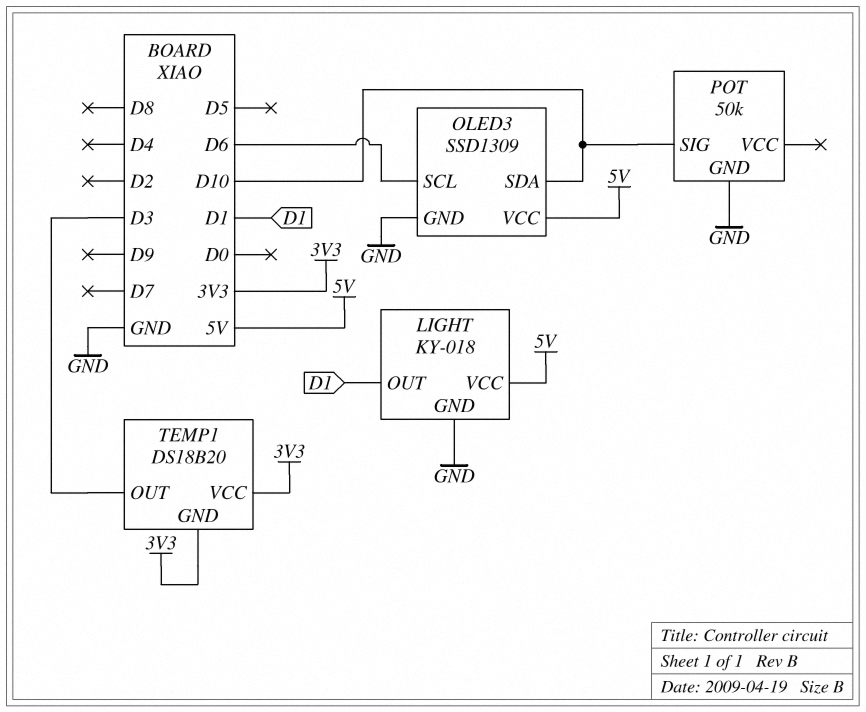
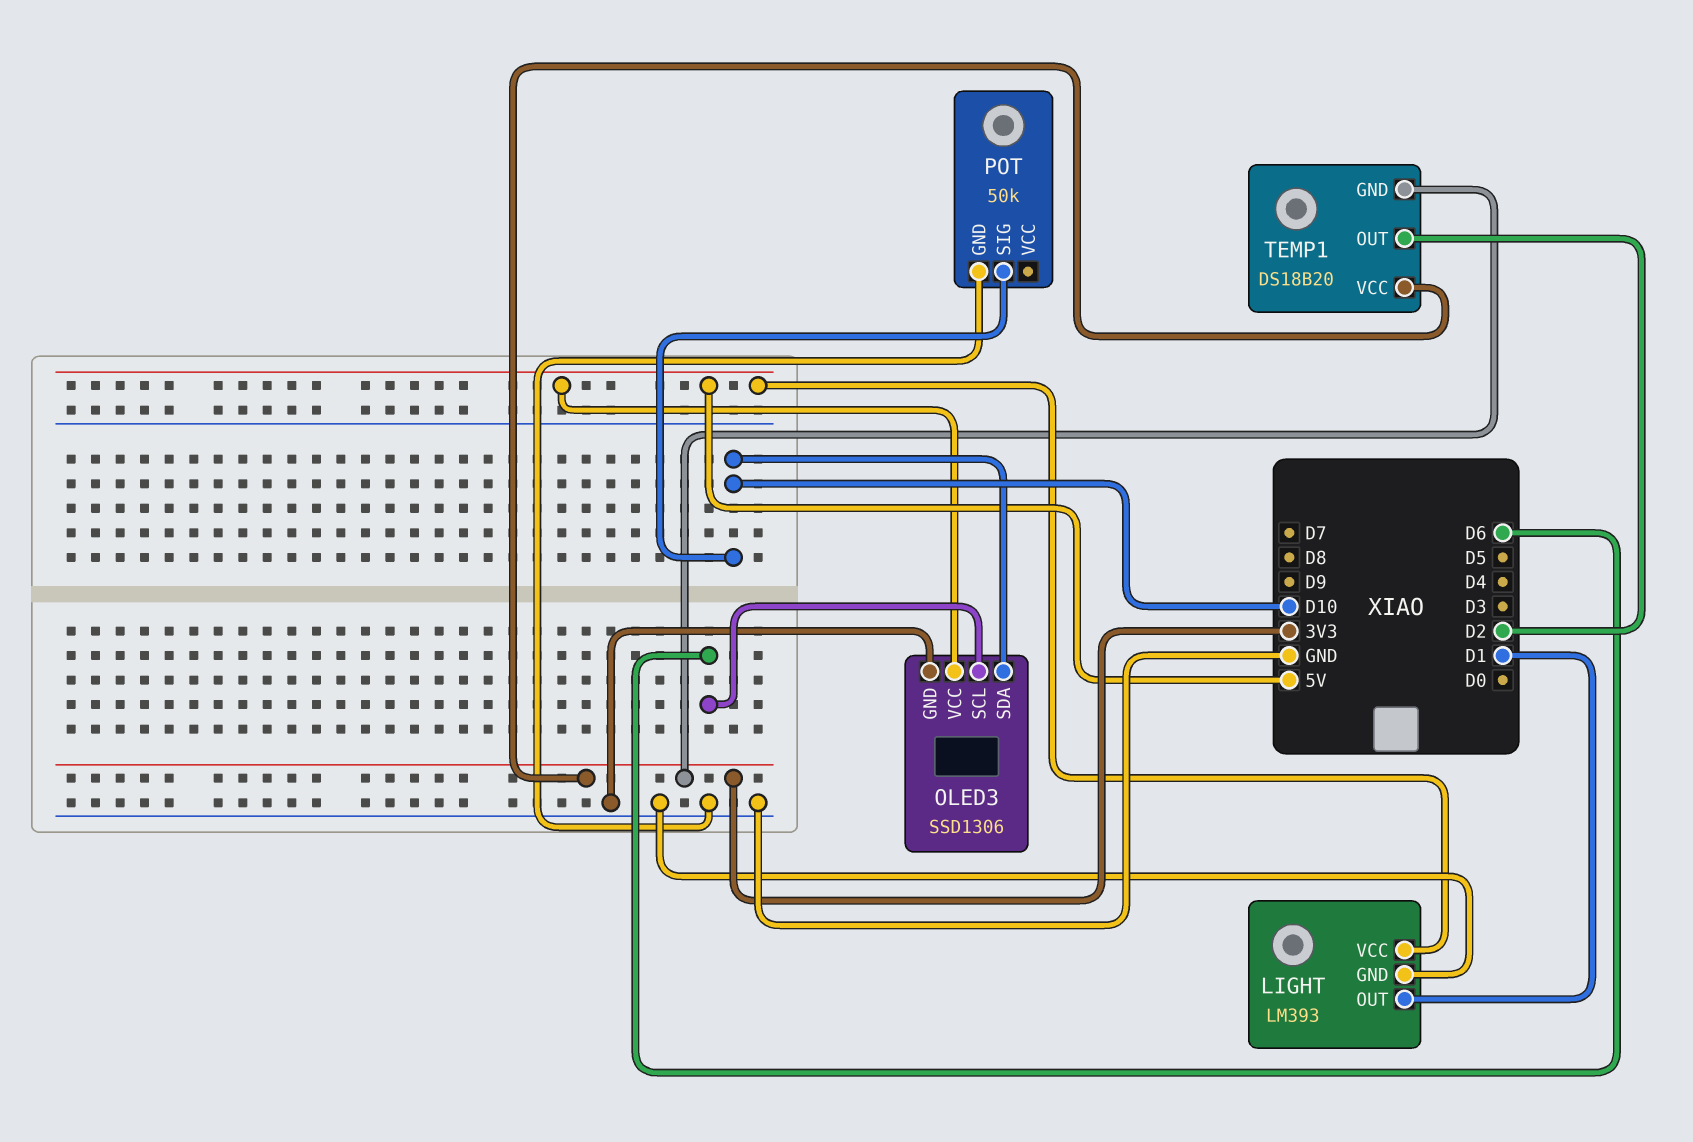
LIGHT: KY-018 -> LM393
OLED3: SSD1309 -> SSD1306
TEMP1 pin OUT: D3 -> D2

